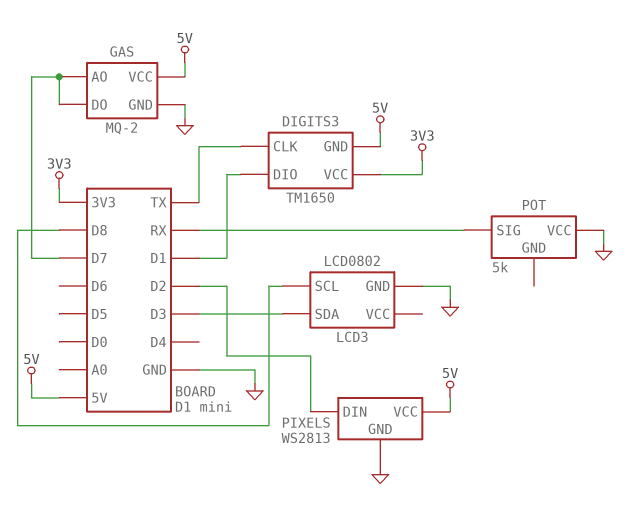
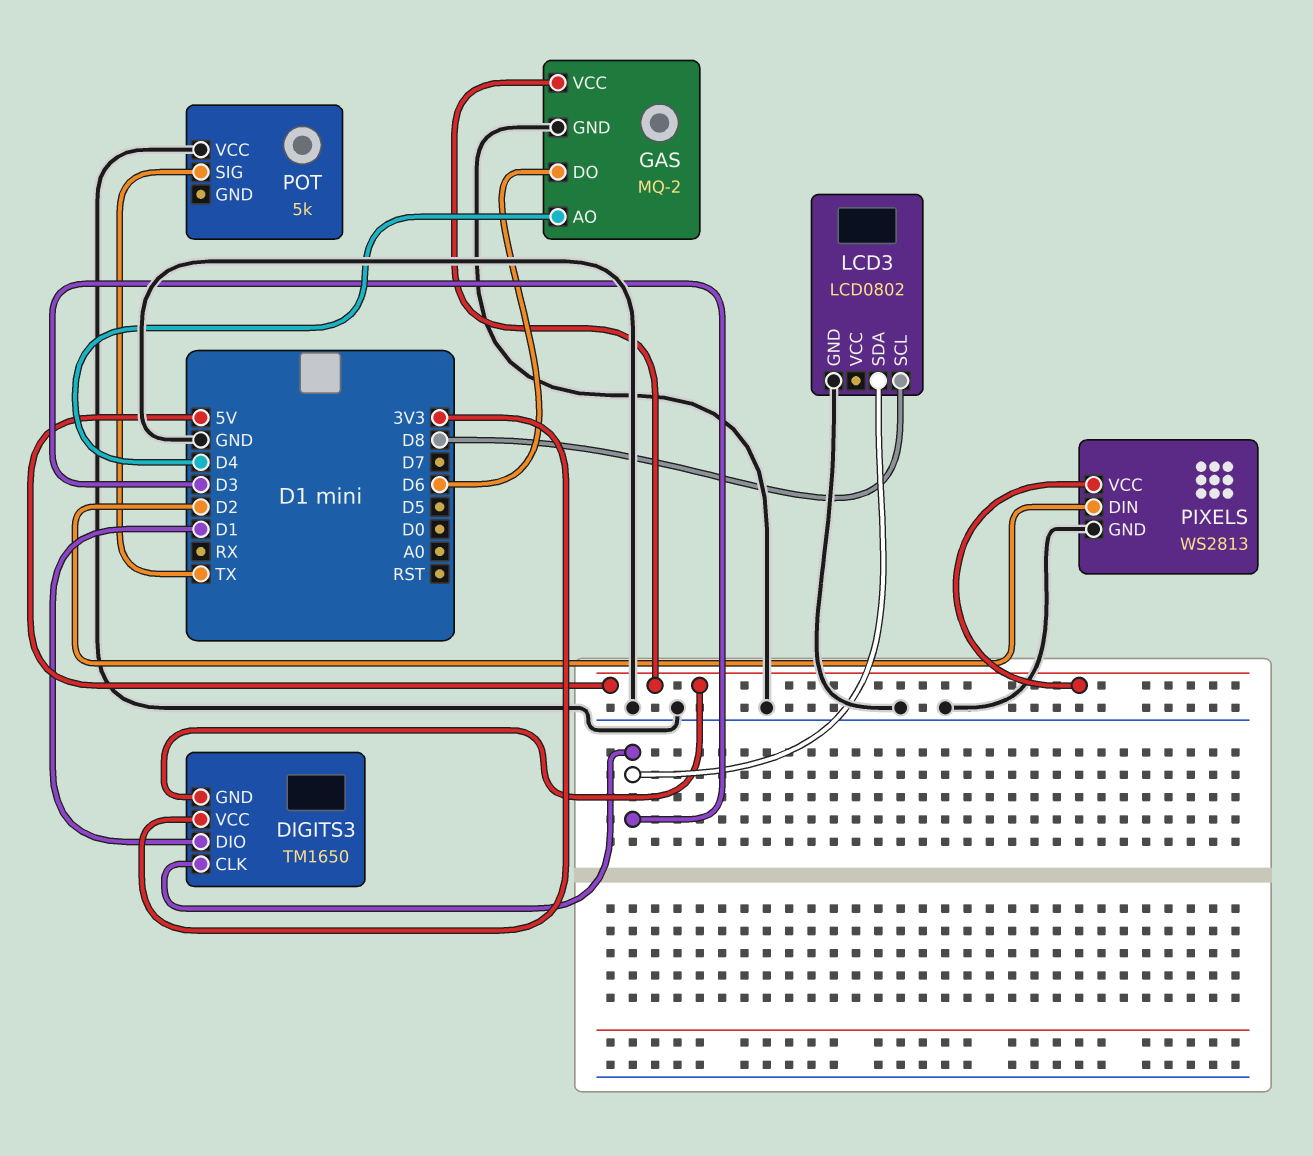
DIGITS3 pin CLK: TX -> D3
GAS pin AO: D7 -> D4
GAS pin DO: D7 -> D6
POT pin SIG: RX -> TX

